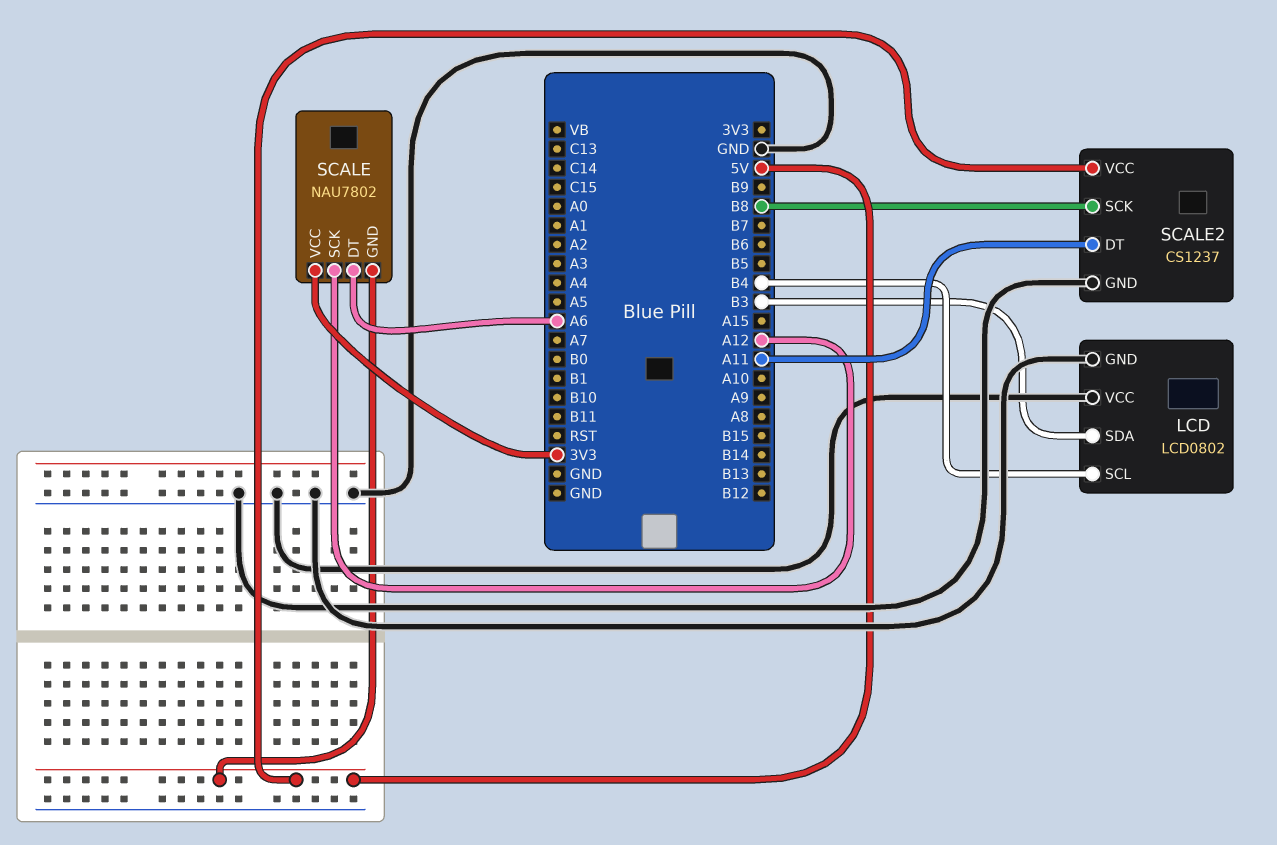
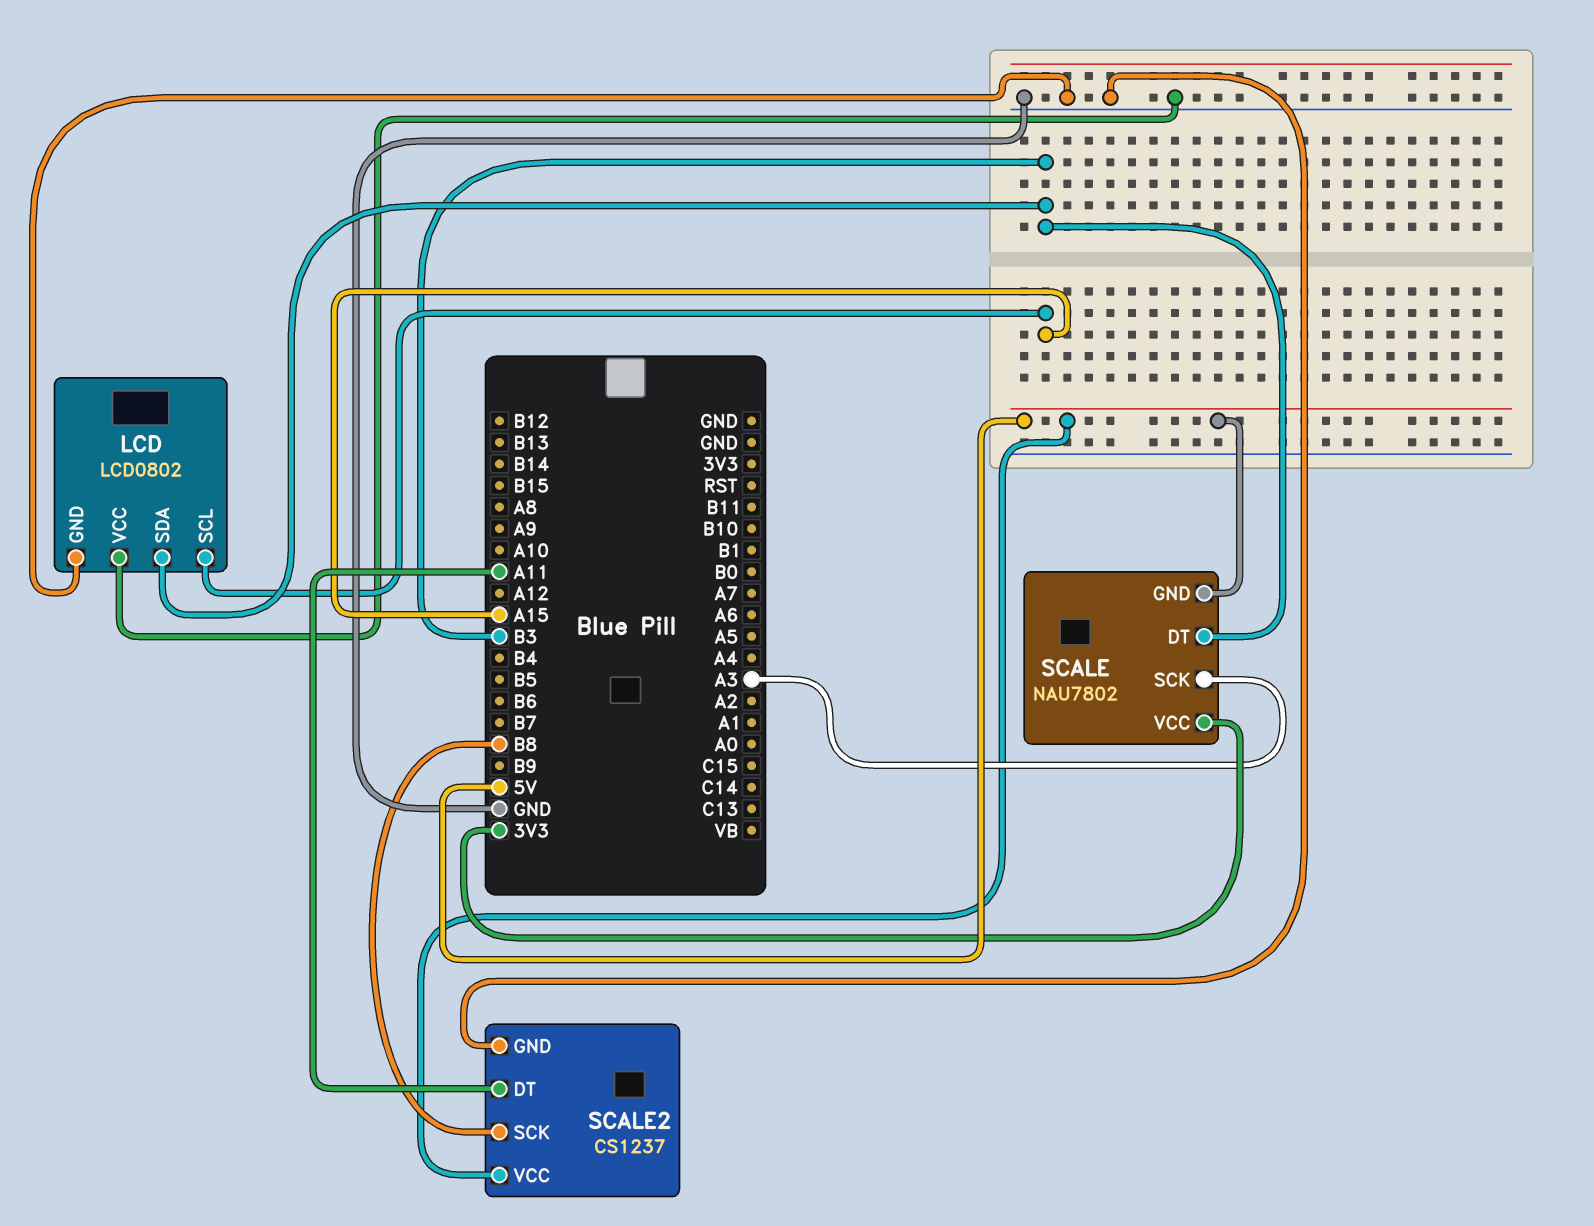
LCD pin SCL: B4 -> A15
SCALE pin DT: A6 -> B3
SCALE pin SCK: A12 -> A3

